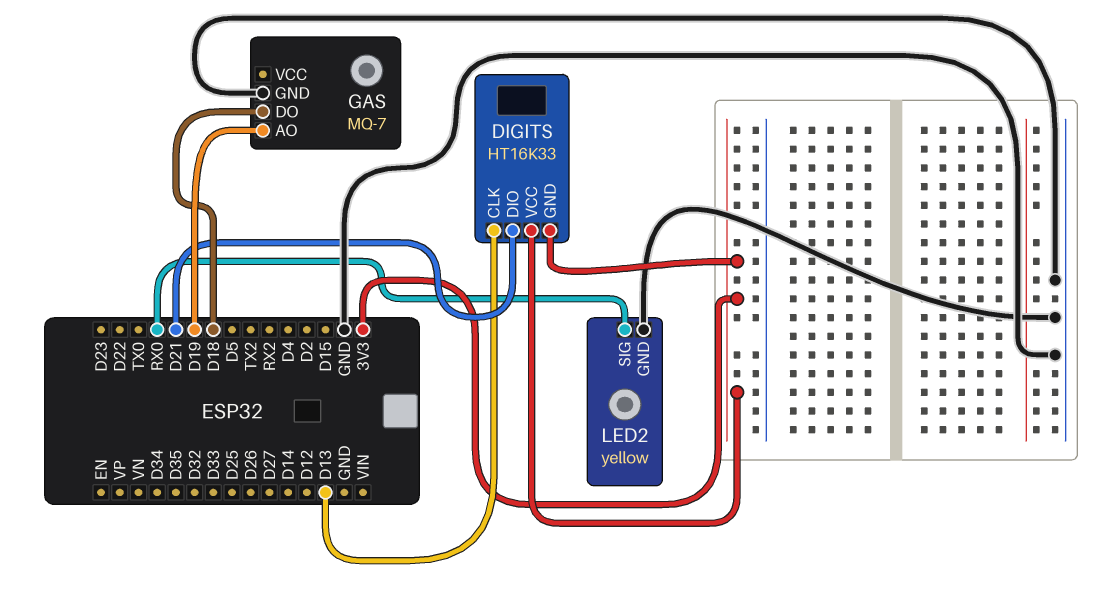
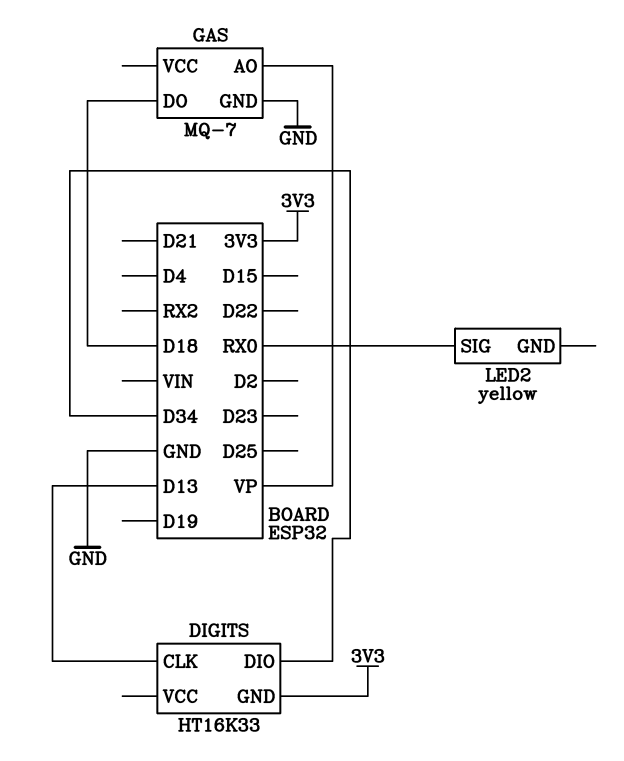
DIGITS pin DIO: D21 -> D34
DIGITS pin VCC: 3V3 -> none
GAS pin AO: D19 -> VP
LED2 pin GND: GND -> none

